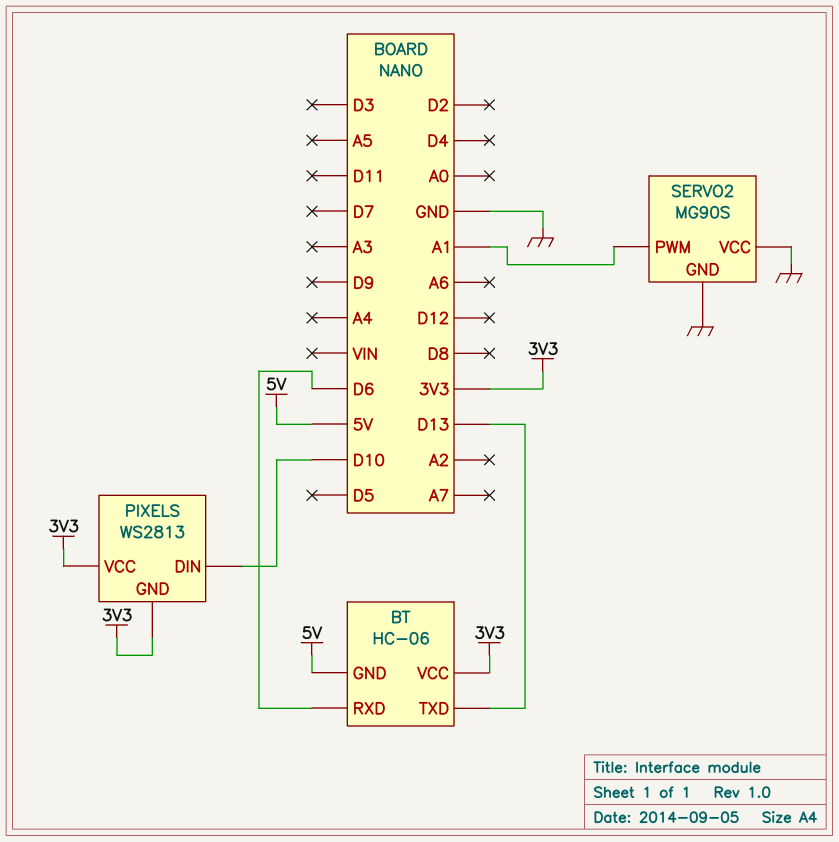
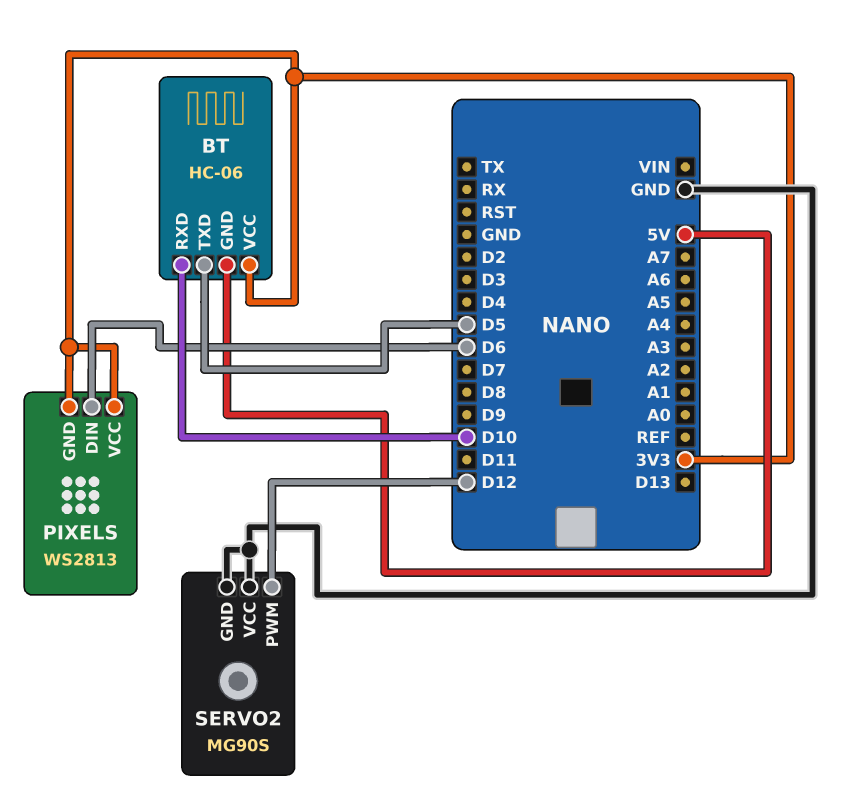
BT pin RXD: D6 -> D10
BT pin TXD: D13 -> D5
PIXELS pin DIN: D10 -> D6
SERVO2 pin PWM: A1 -> D12

